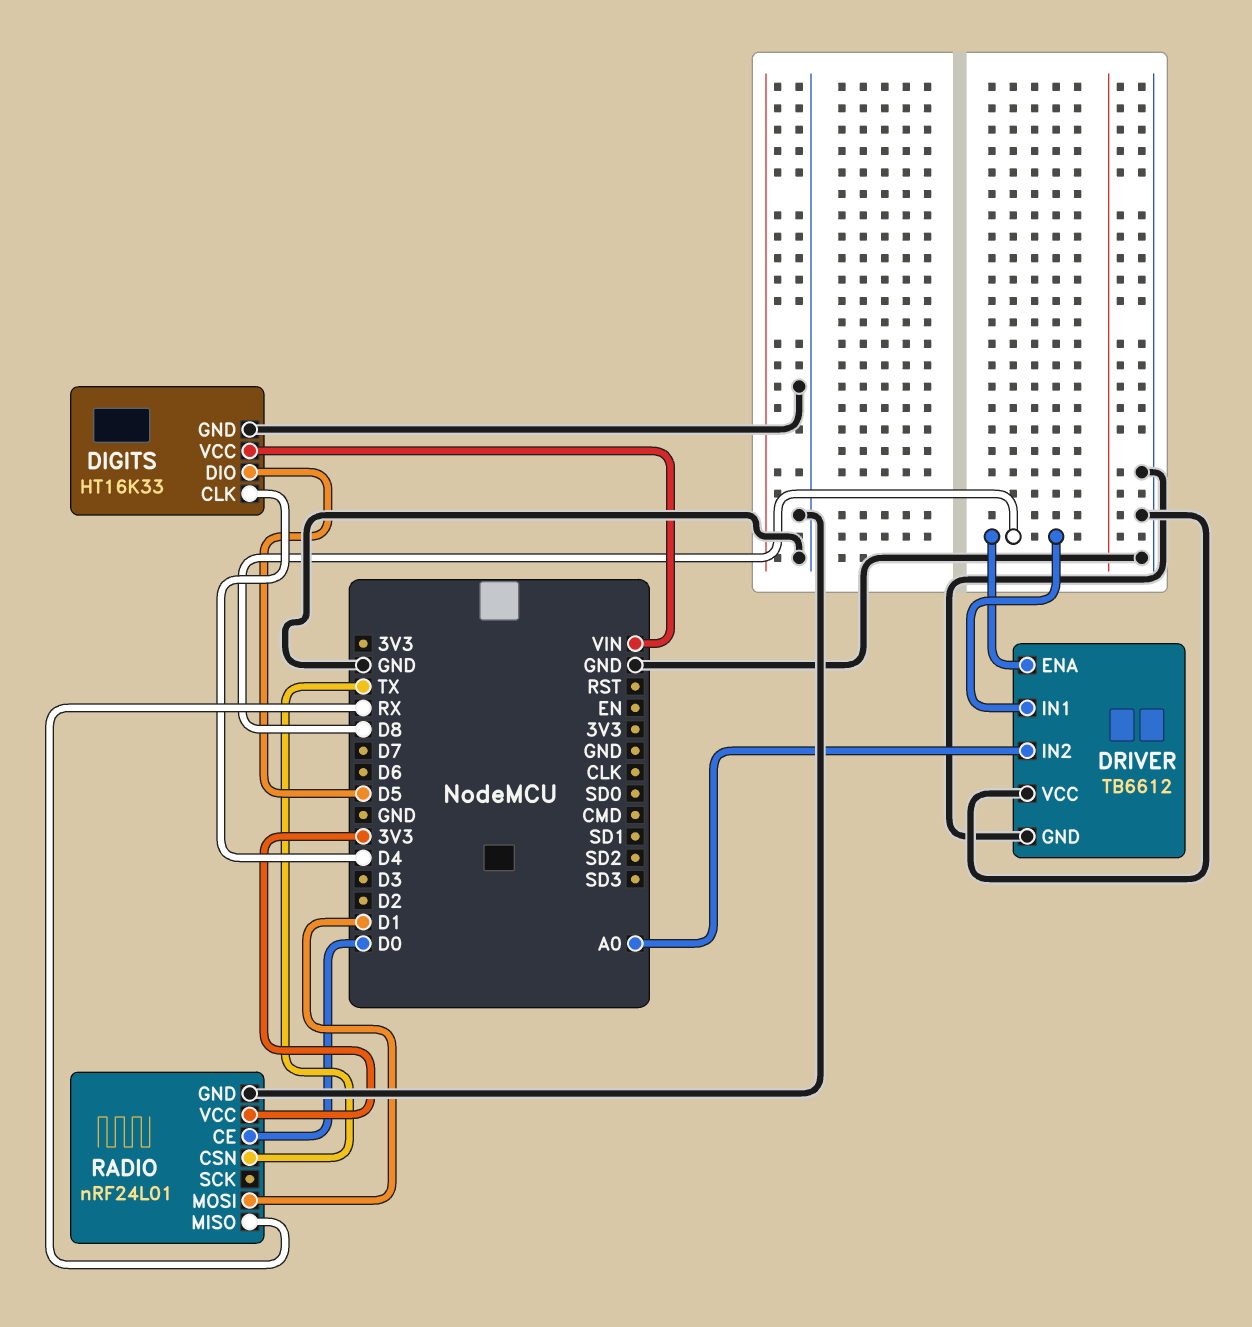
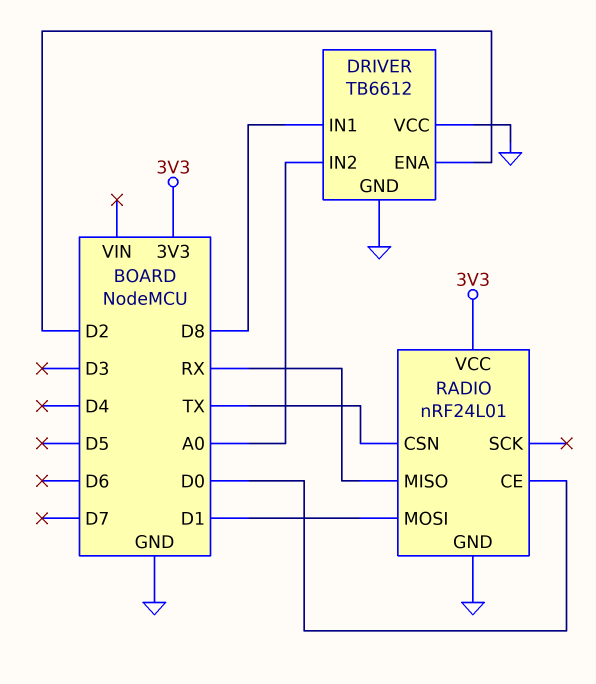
DIGITS: HT16K33 -> none
DIGITS pin CLK: D4 -> none
DIGITS pin DIO: D5 -> none
DIGITS pin GND: GND -> none
DIGITS pin VCC: VIN -> none
DRIVER pin ENA: D8 -> D2

